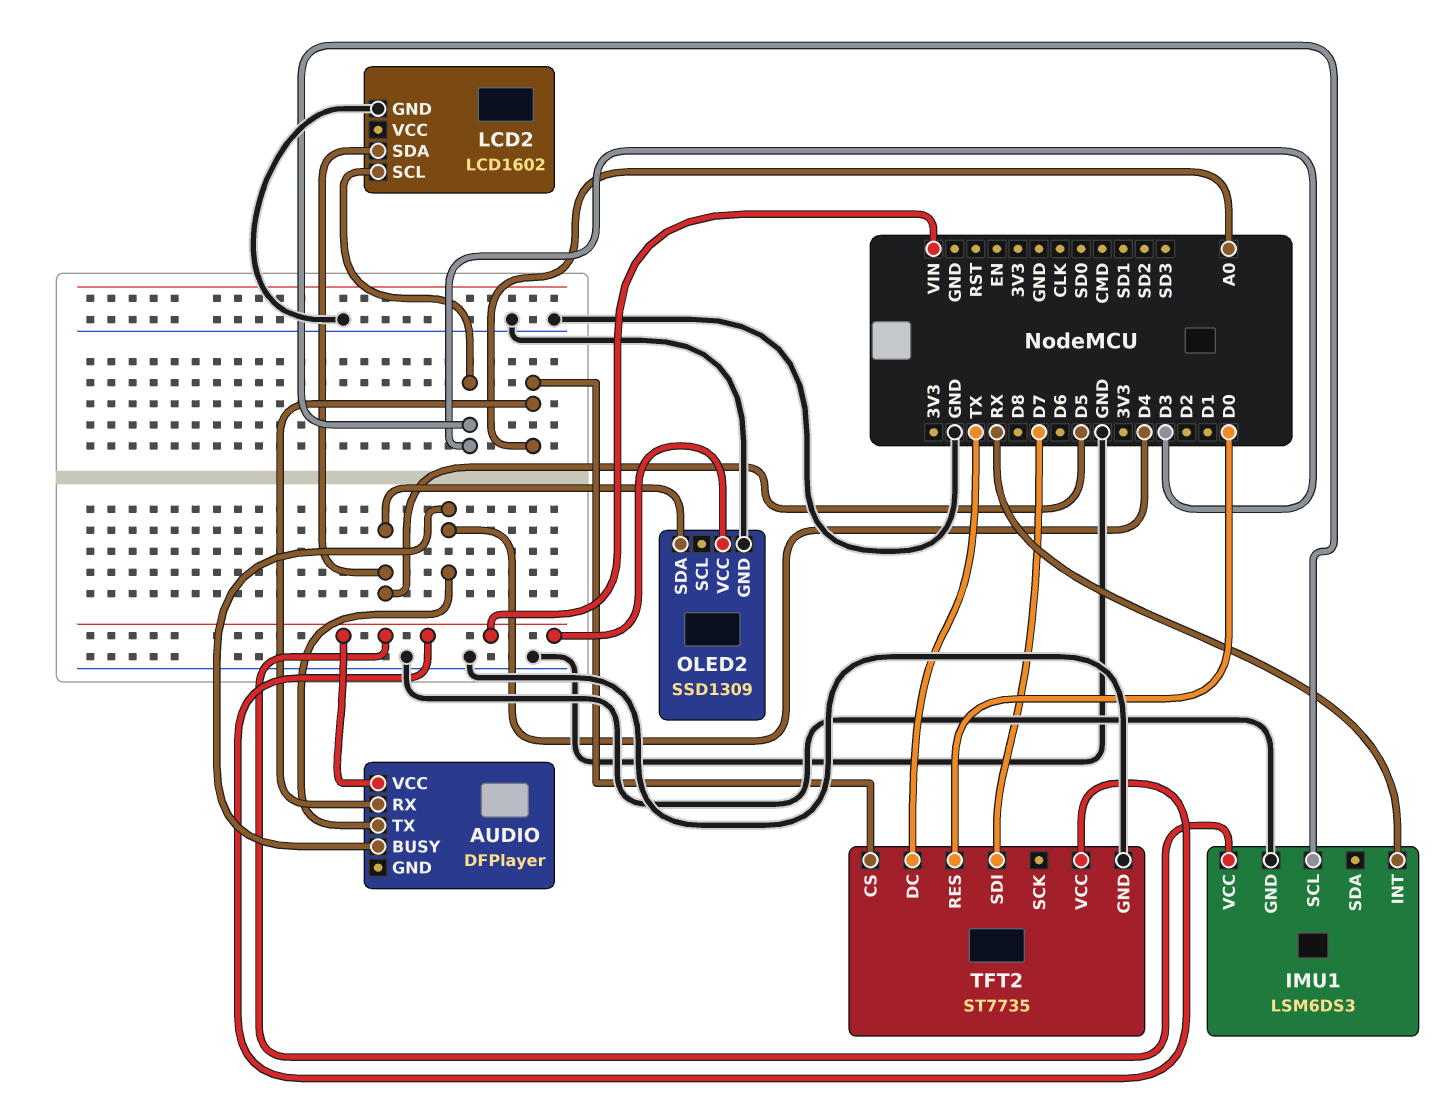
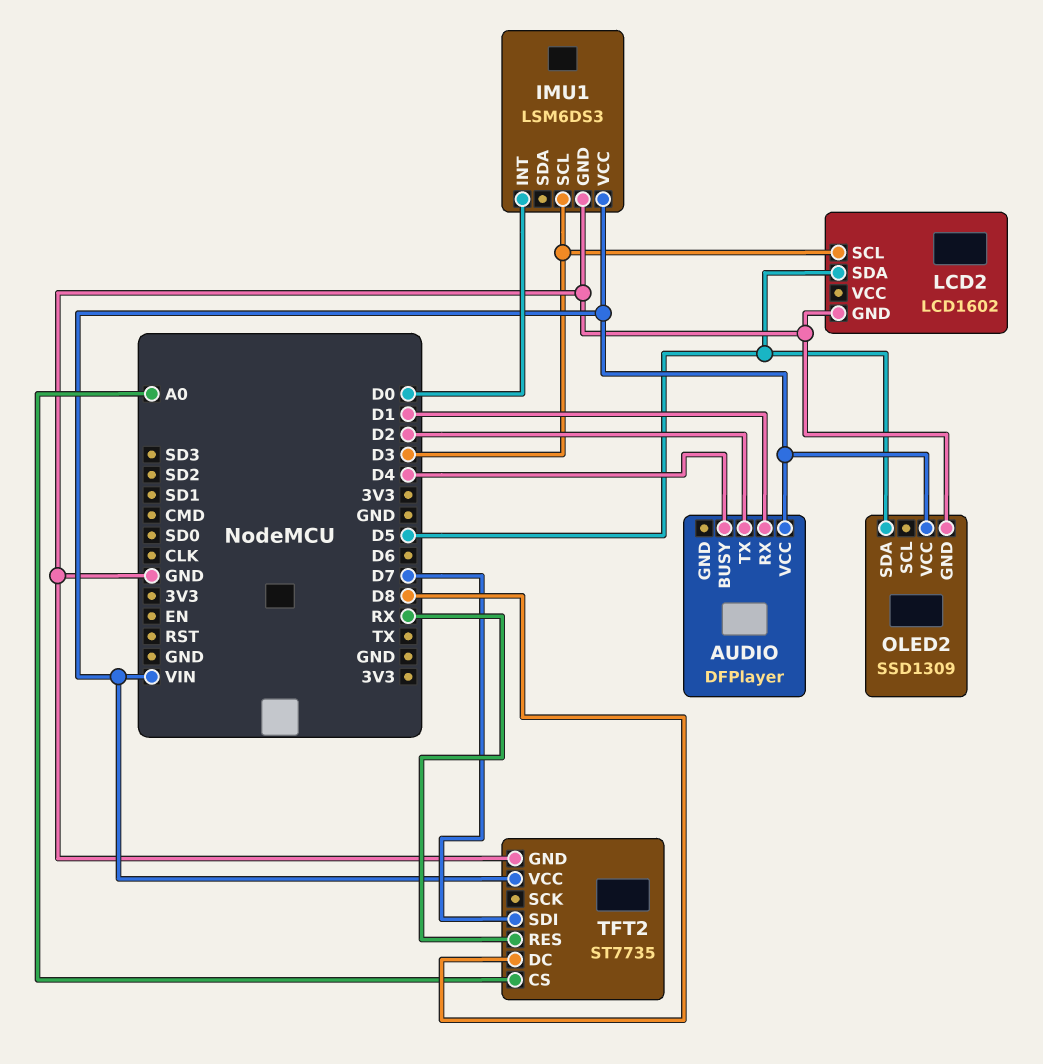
AUDIO pin RX: A0 -> D1
AUDIO pin TX: D4 -> D2
IMU1 pin INT: RX -> D0
TFT2 pin DC: TX -> D8
TFT2 pin RES: D0 -> RX

